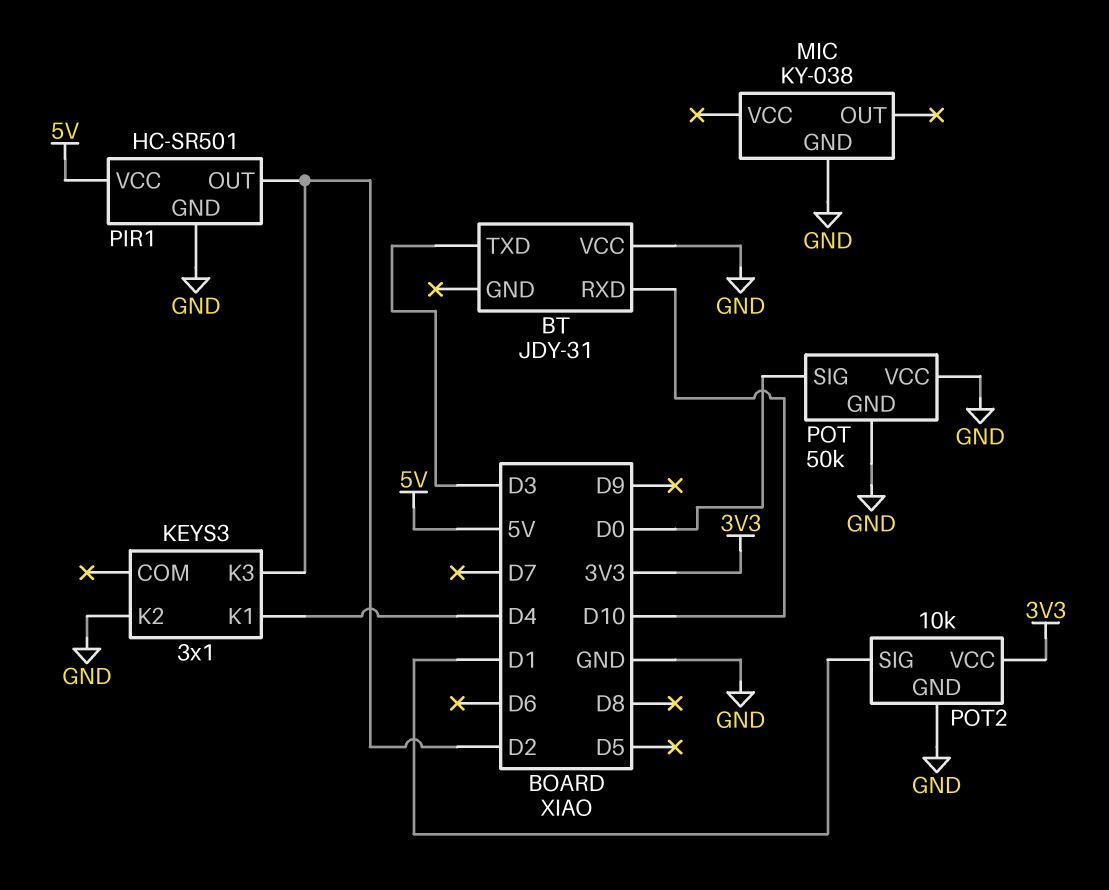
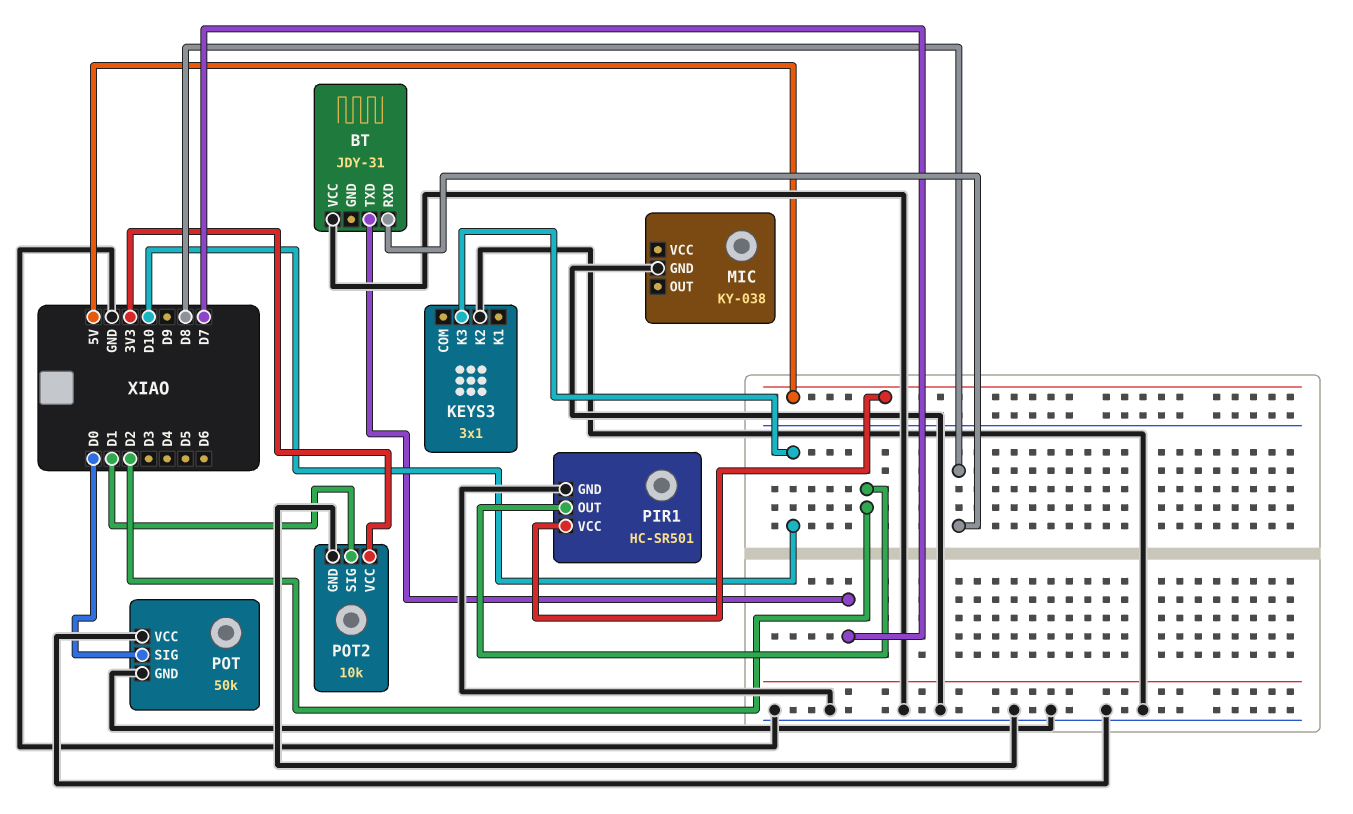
BT pin RXD: D10 -> D8
BT pin TXD: D3 -> D7
KEYS3 pin K1: D4 -> none
KEYS3 pin K3: D2 -> D10

